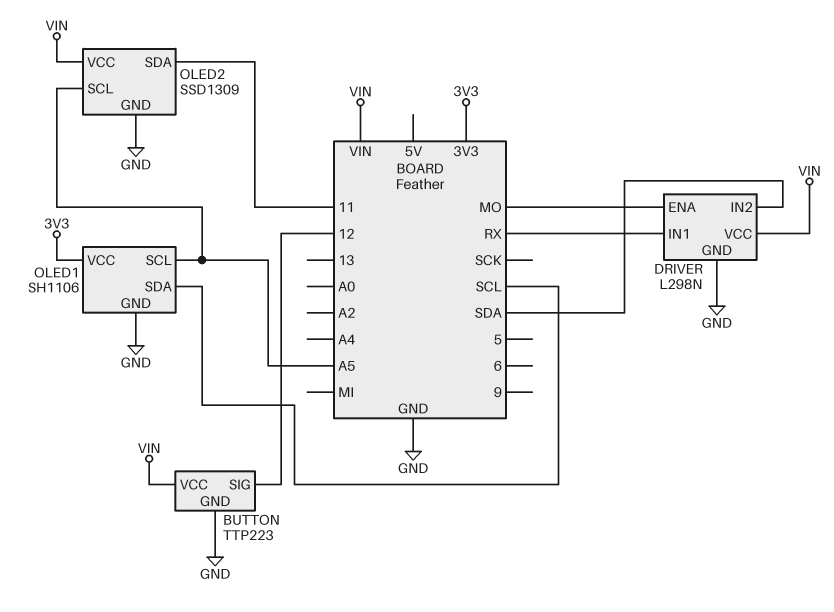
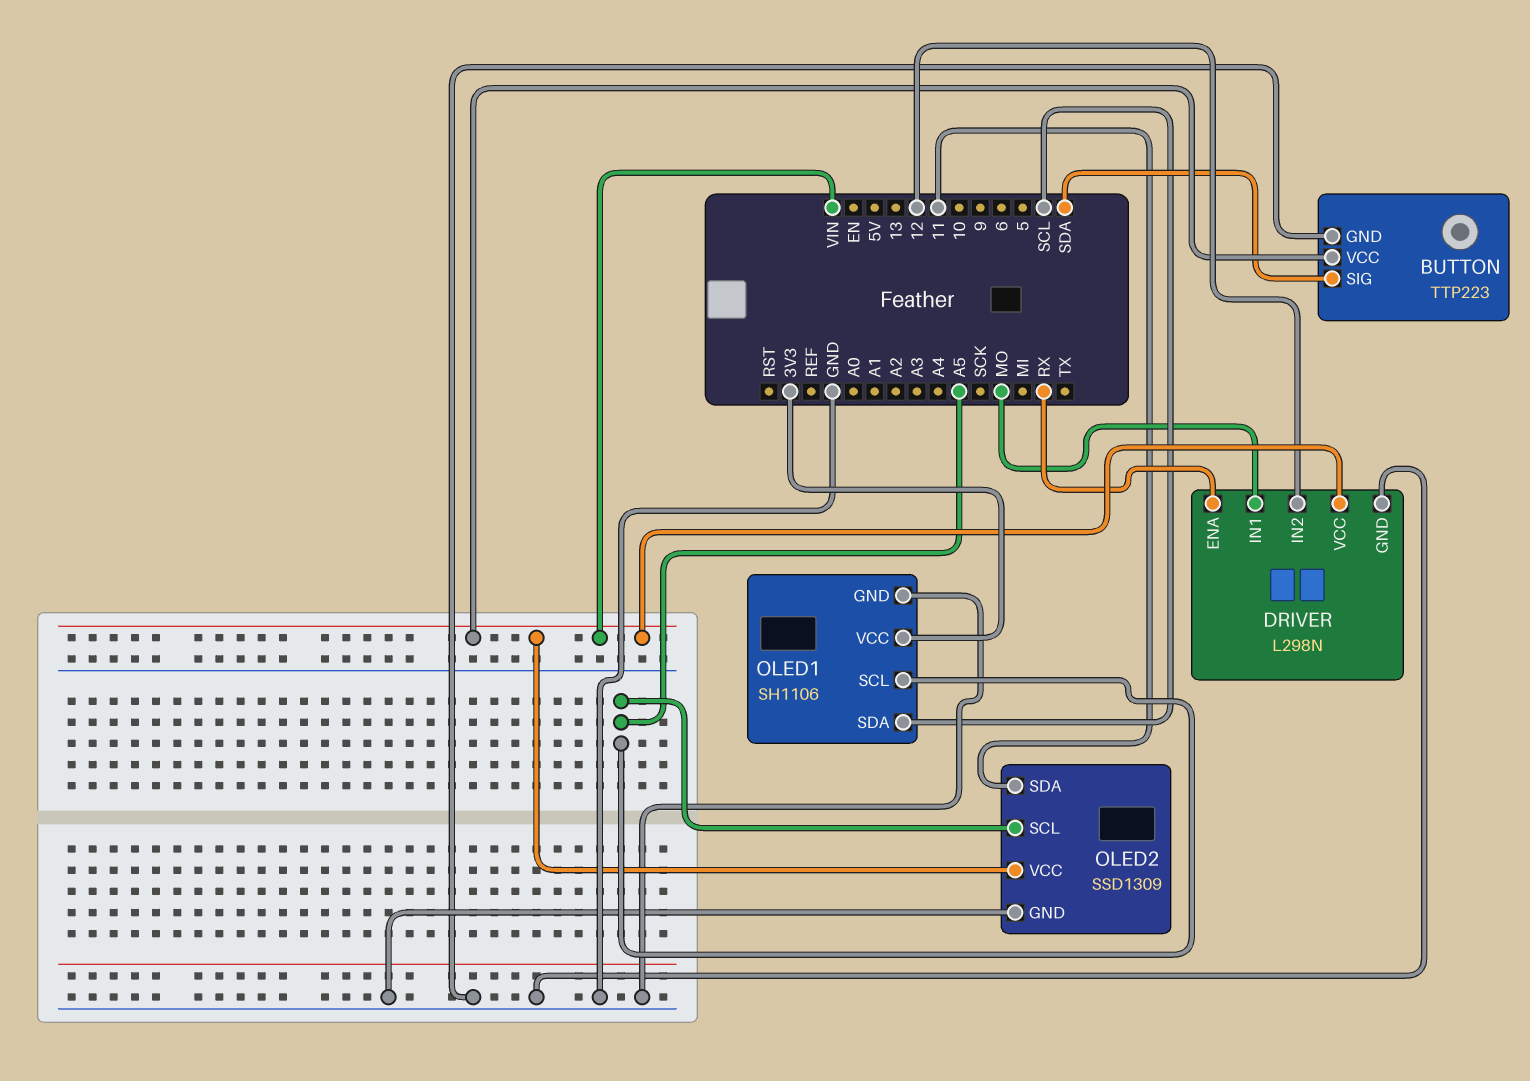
BUTTON pin SIG: 12 -> SDA
DRIVER pin ENA: MO -> RX
DRIVER pin IN1: RX -> MO
DRIVER pin IN2: SDA -> 12

